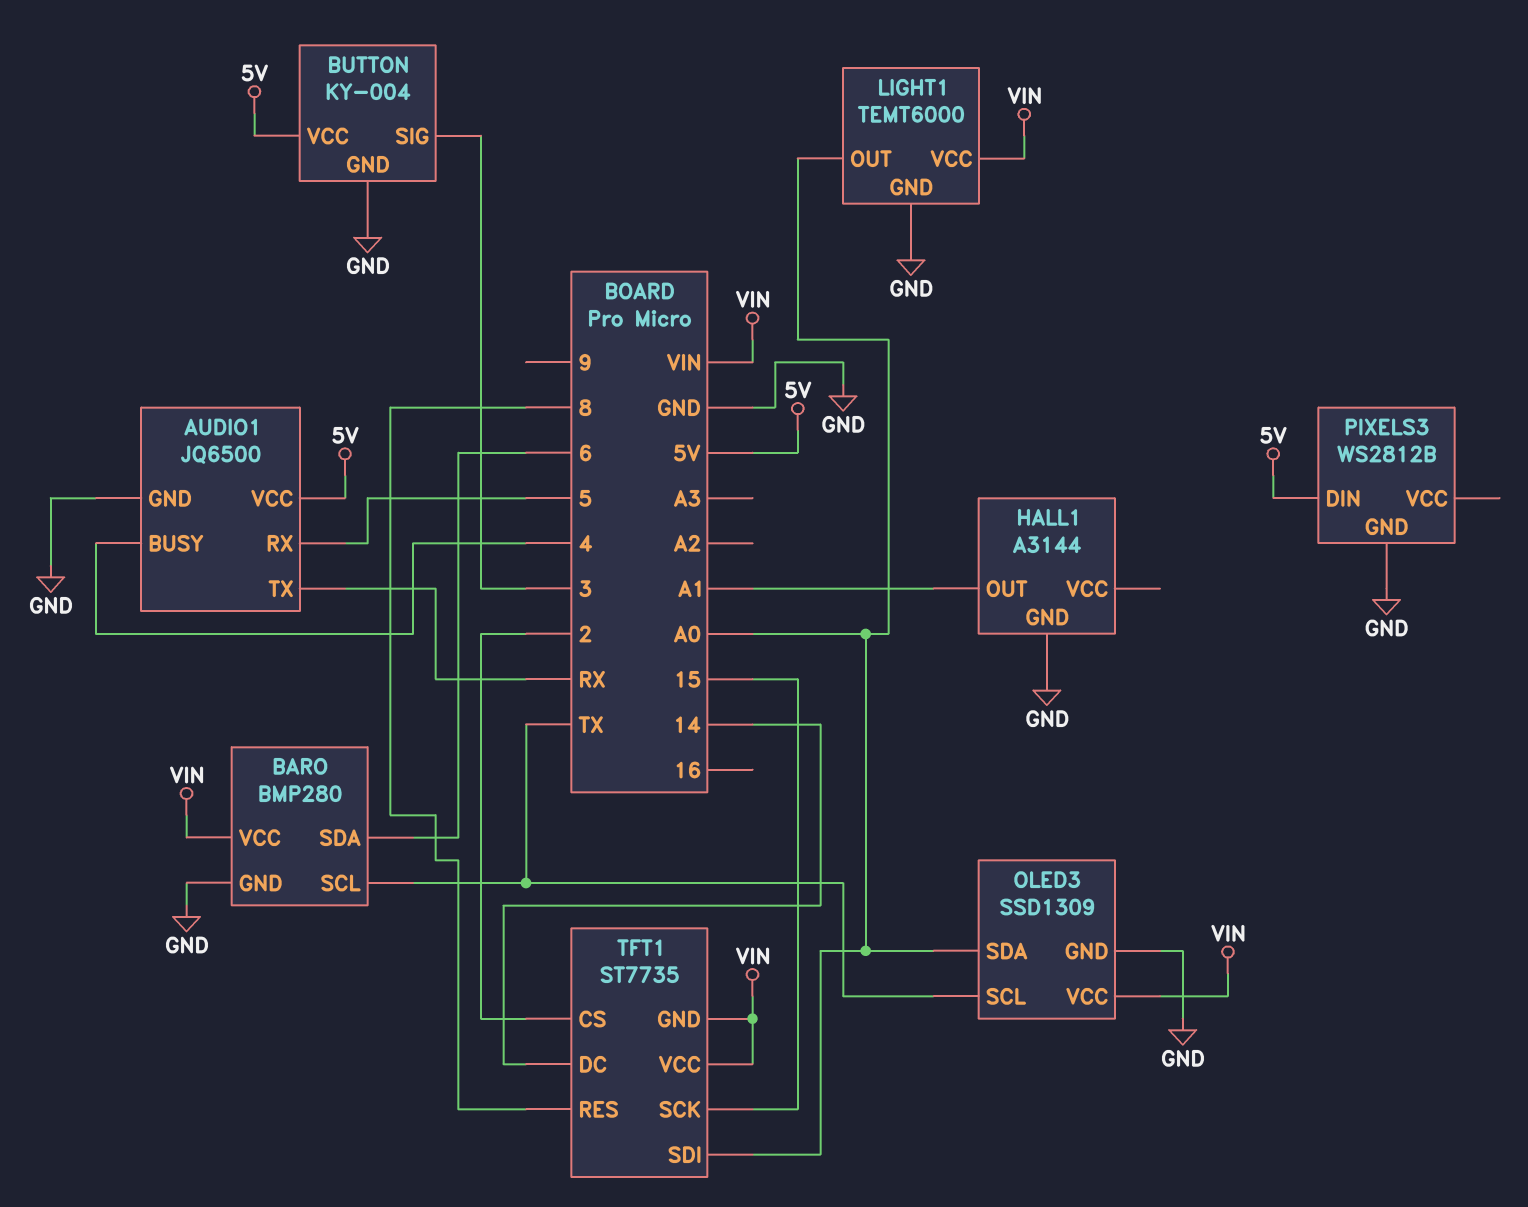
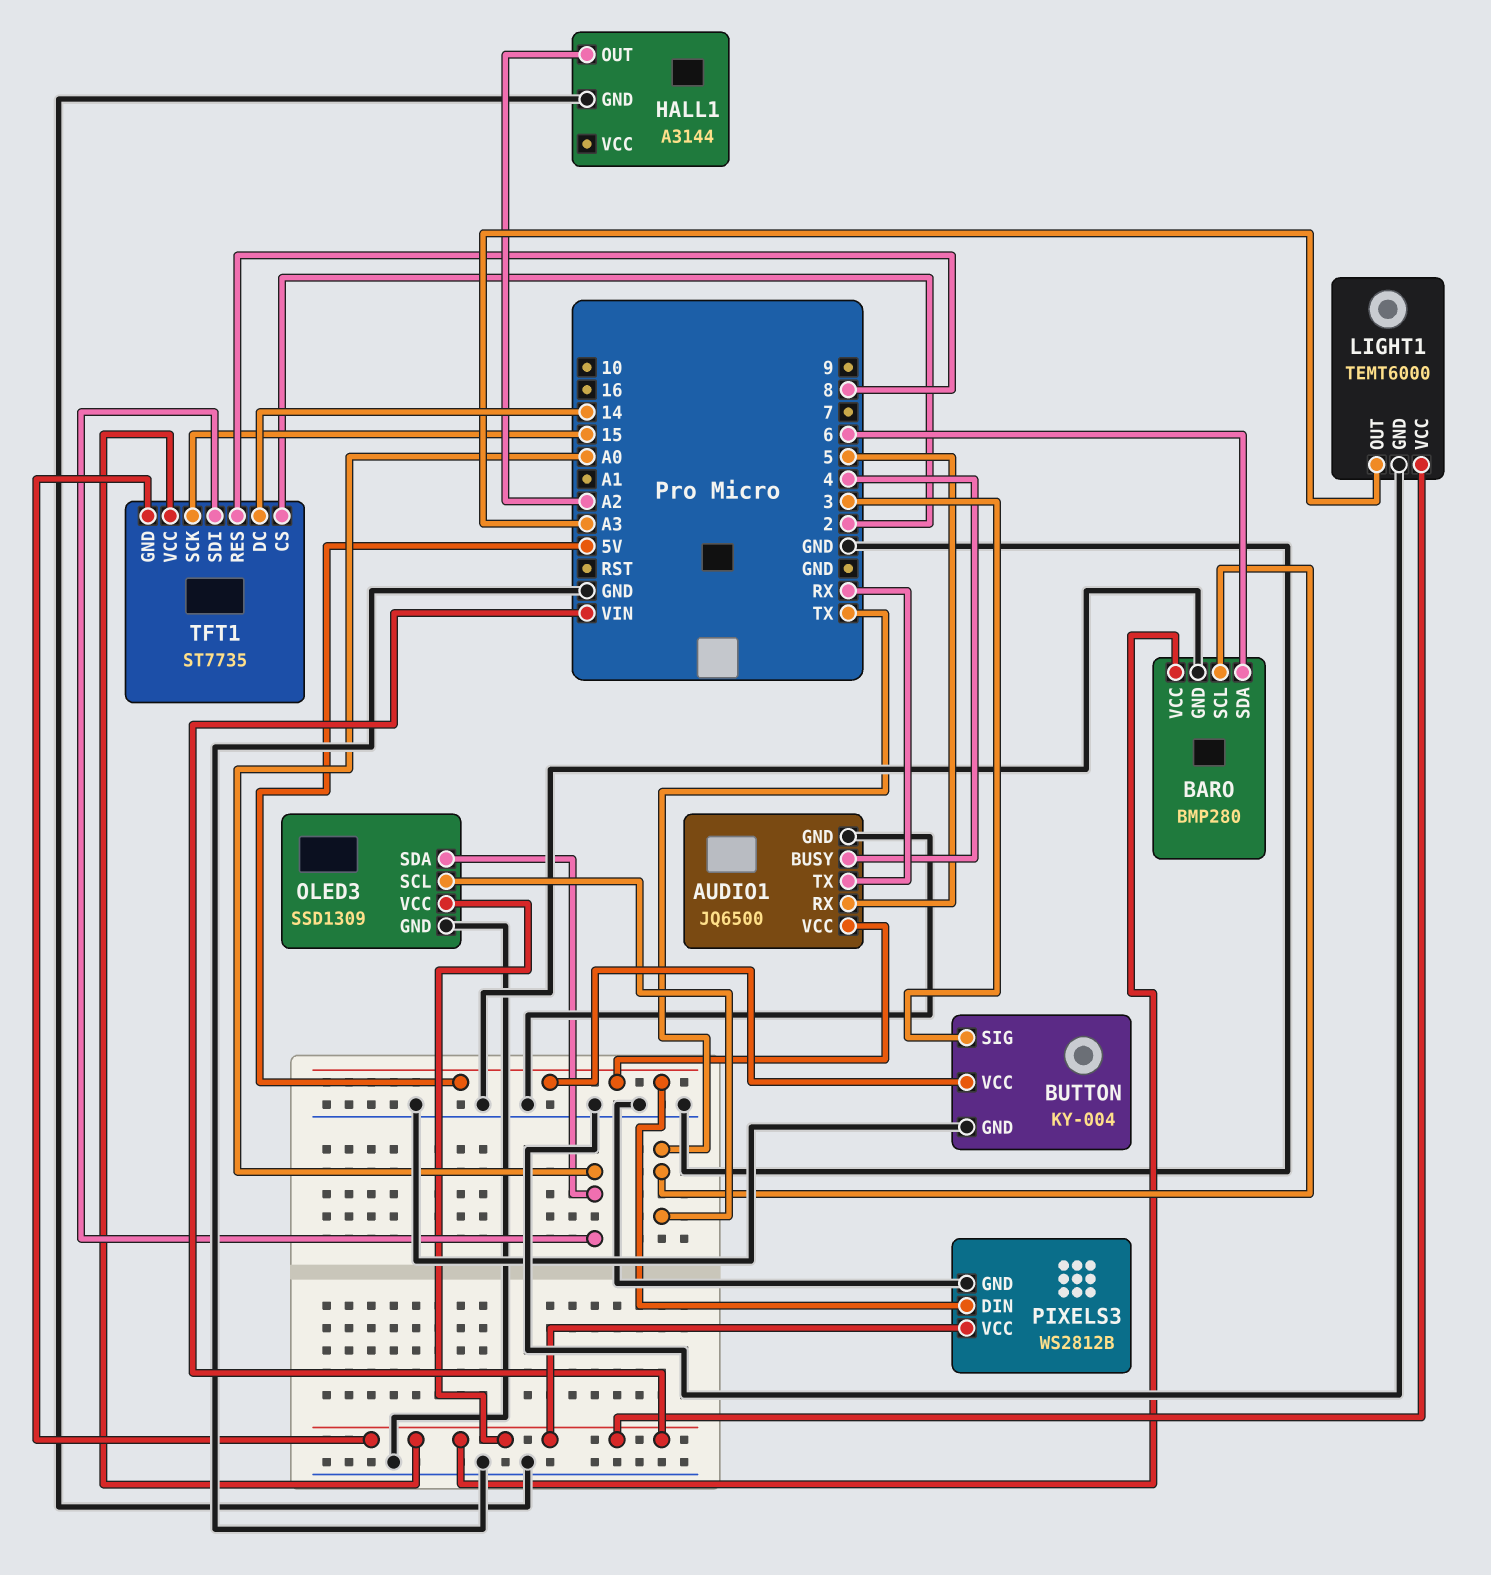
HALL1 pin OUT: A1 -> A2
LIGHT1 pin OUT: A0 -> A3
PIXELS3 pin VCC: none -> VIN

